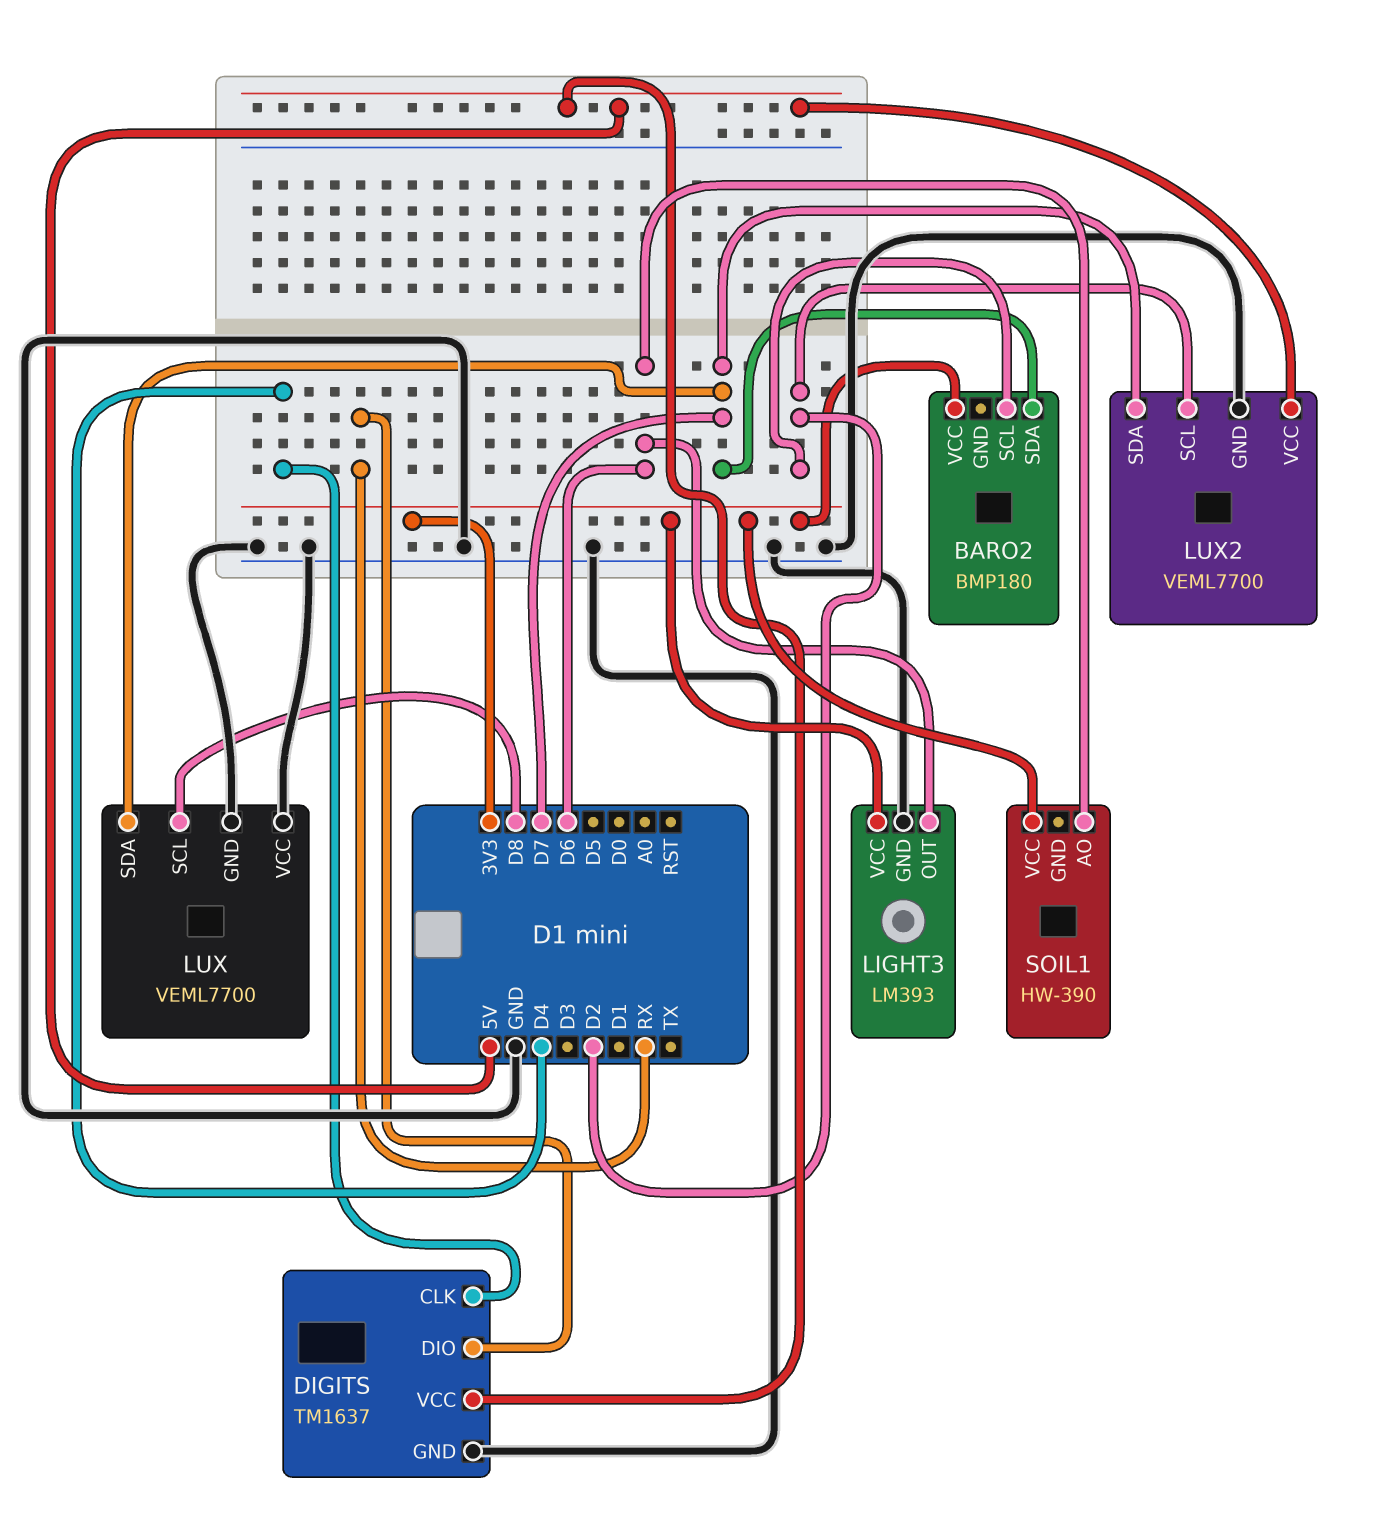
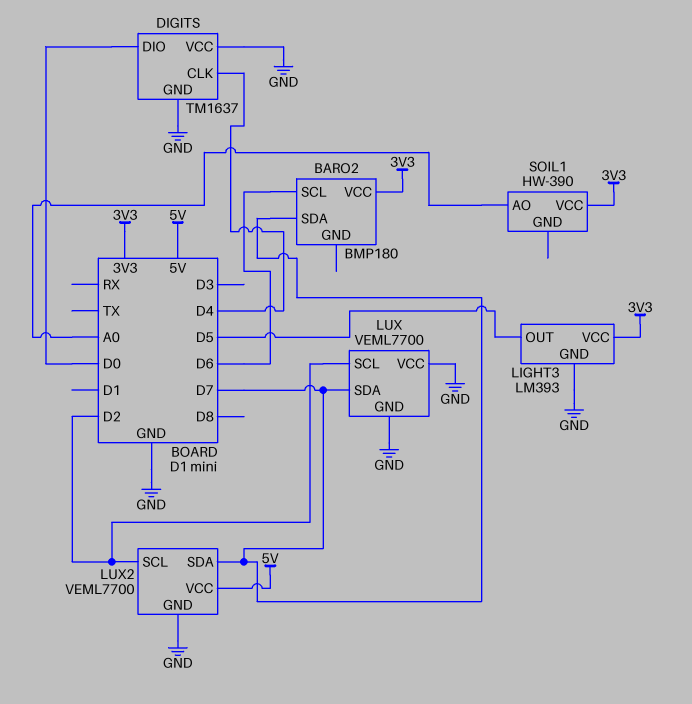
BARO2 pin SCL: D2 -> D6
DIGITS pin DIO: RX -> D0
DIGITS pin VCC: 5V -> GND
LIGHT3 pin OUT: D6 -> D5
LUX pin SCL: D8 -> D2
SOIL1 pin AO: D6 -> A0

